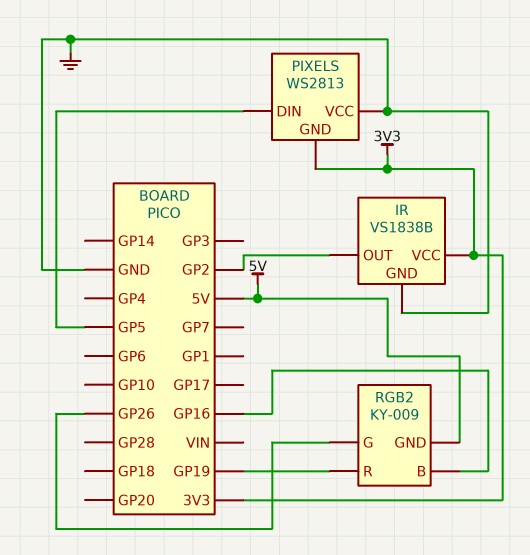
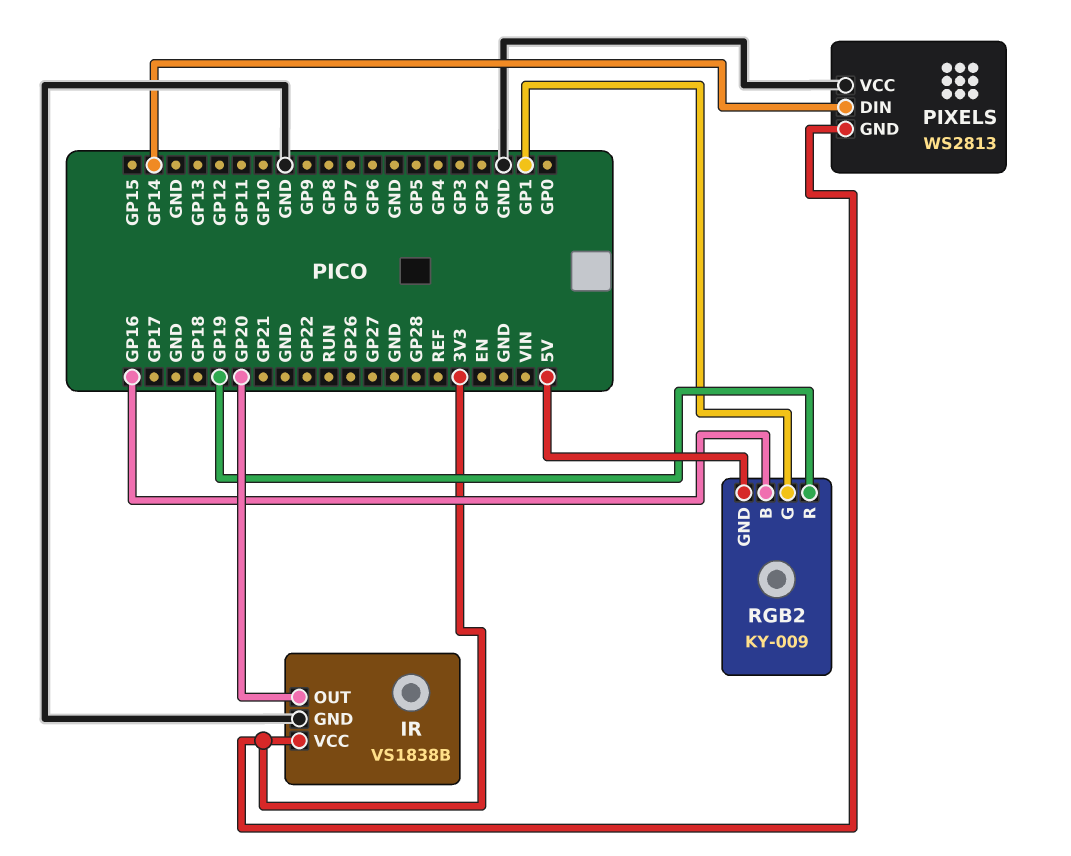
IR pin OUT: GP2 -> GP20
PIXELS pin DIN: GP5 -> GP14
RGB2 pin G: GP26 -> GP1

